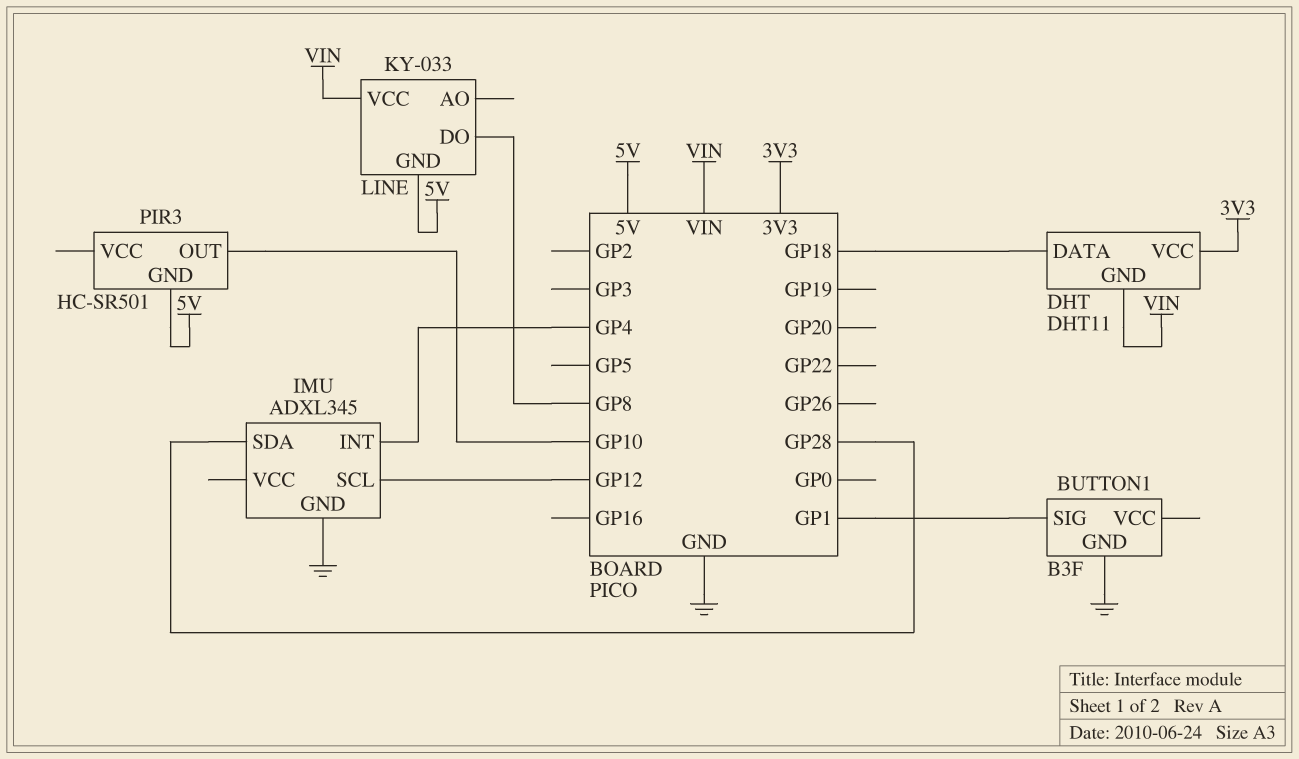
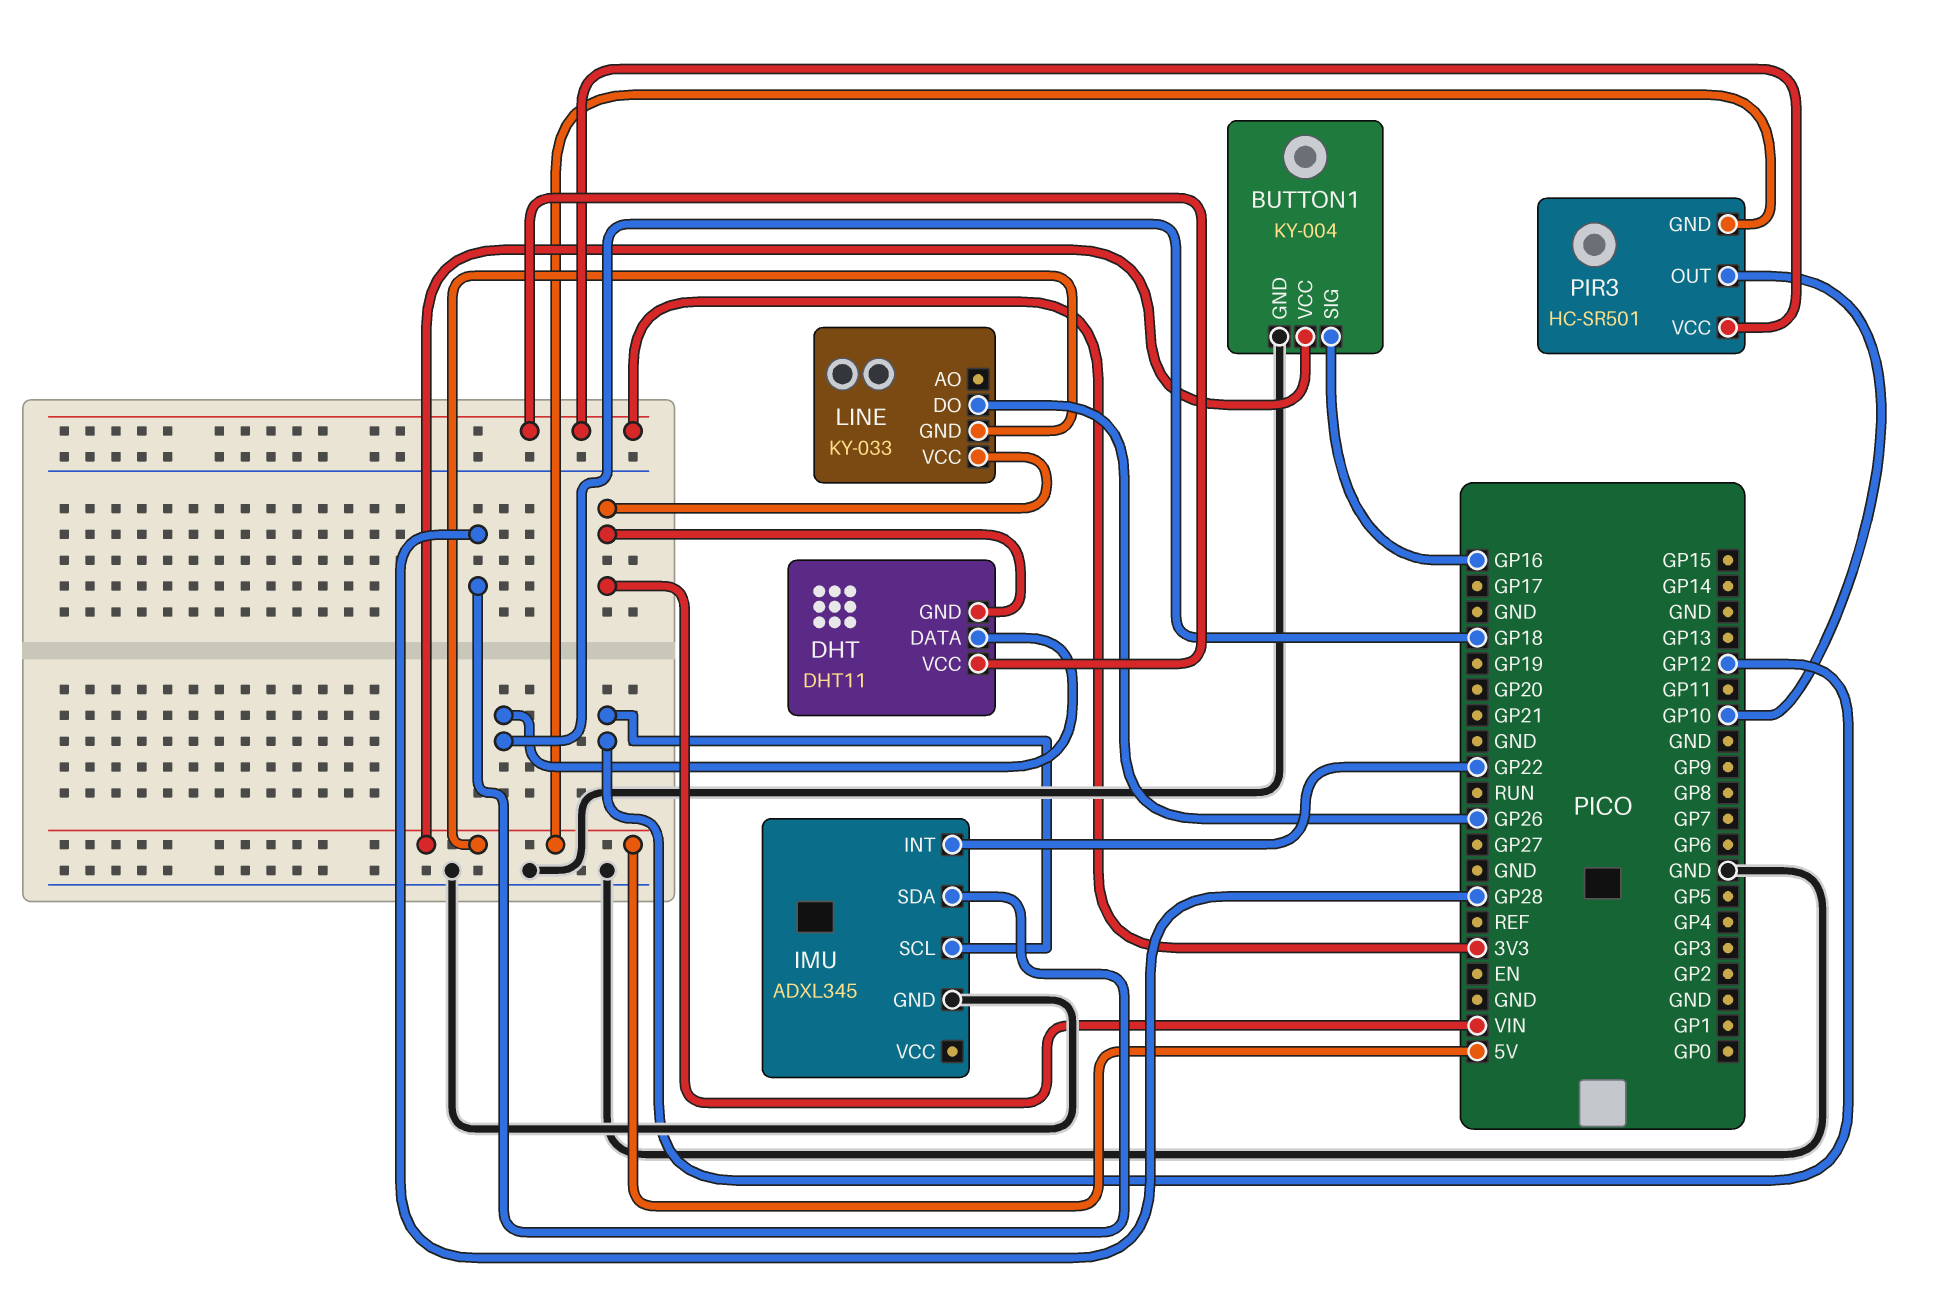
BUTTON1: B3F -> KY-004
BUTTON1 pin SIG: GP1 -> GP16
BUTTON1 pin VCC: none -> 5V
IMU pin INT: GP4 -> GP22
LINE pin DO: GP8 -> GP26
PIR3 pin VCC: none -> 3V3

